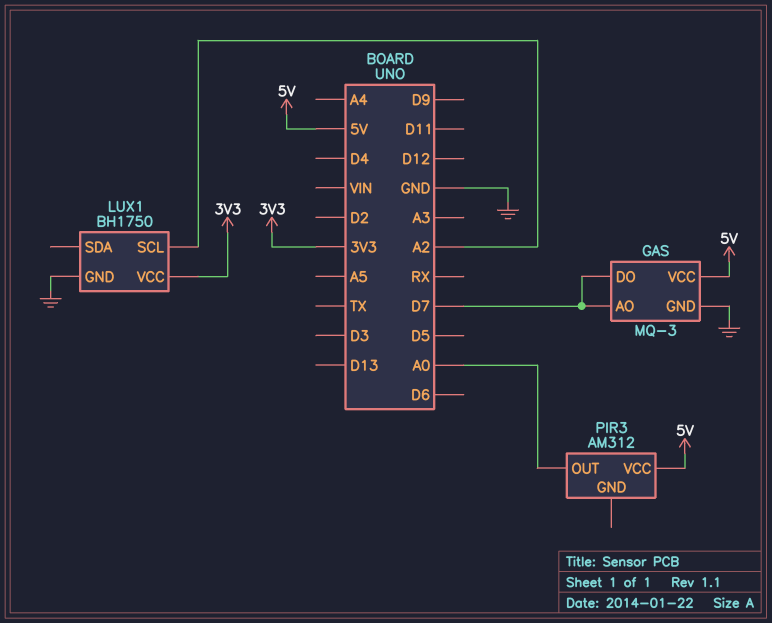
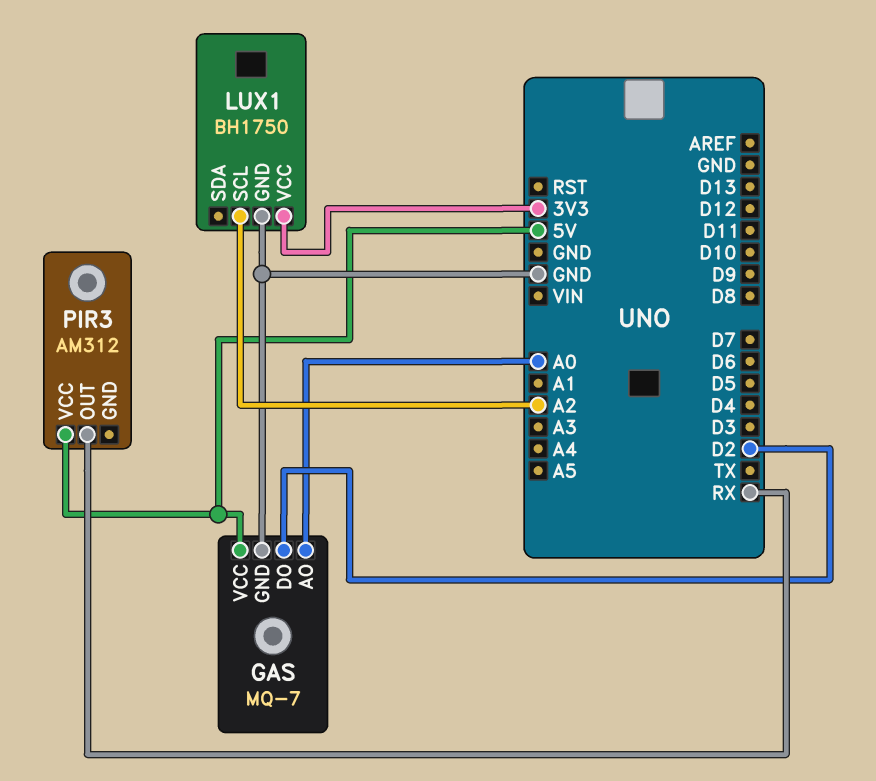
GAS: MQ-3 -> MQ-7
GAS pin AO: D7 -> A0
GAS pin DO: D7 -> D2
PIR3 pin OUT: A0 -> RX

